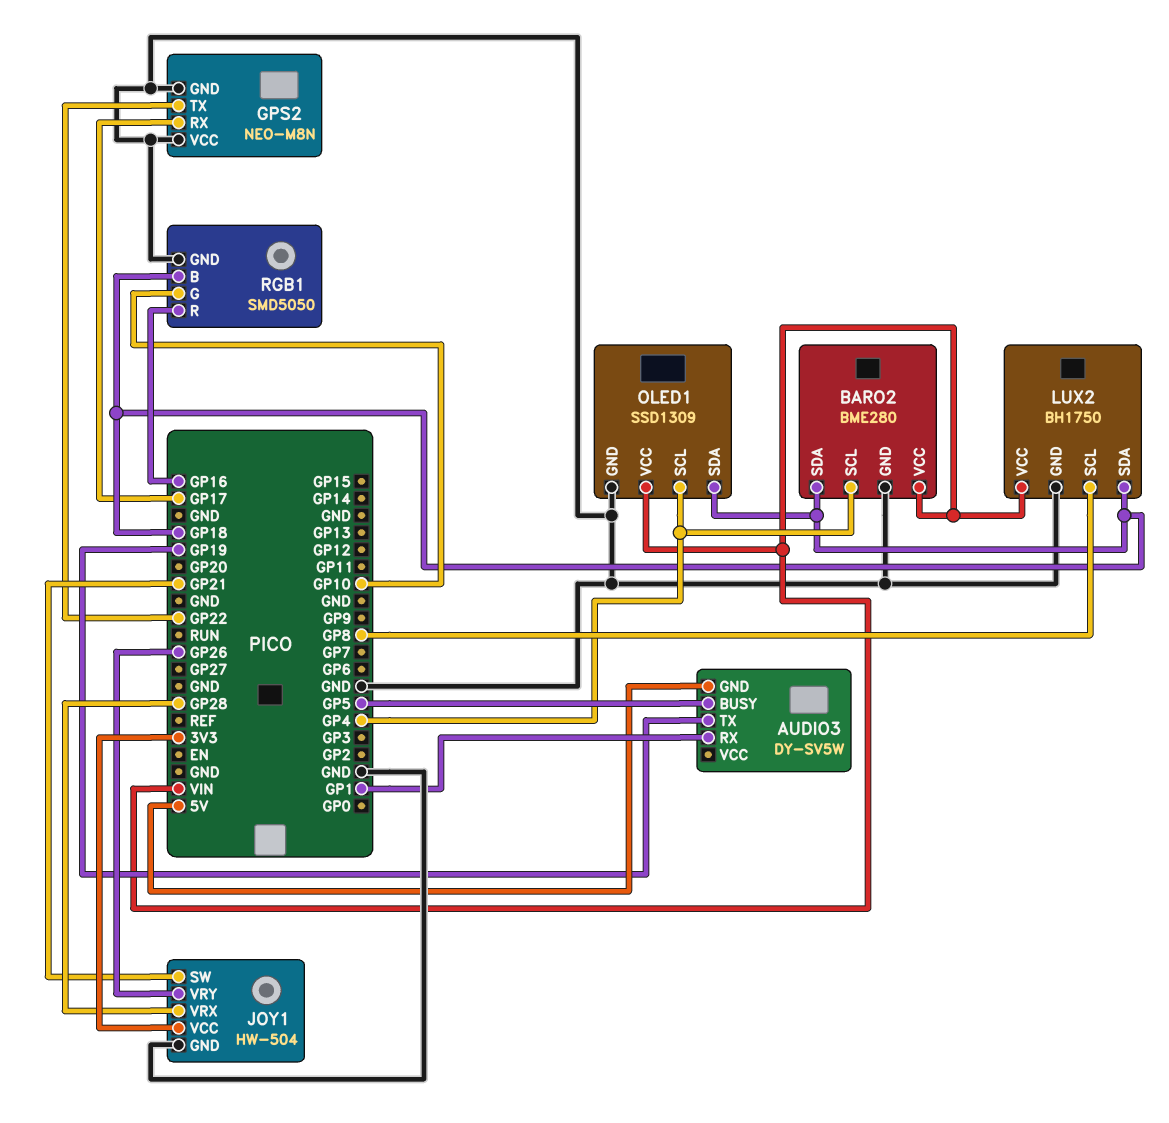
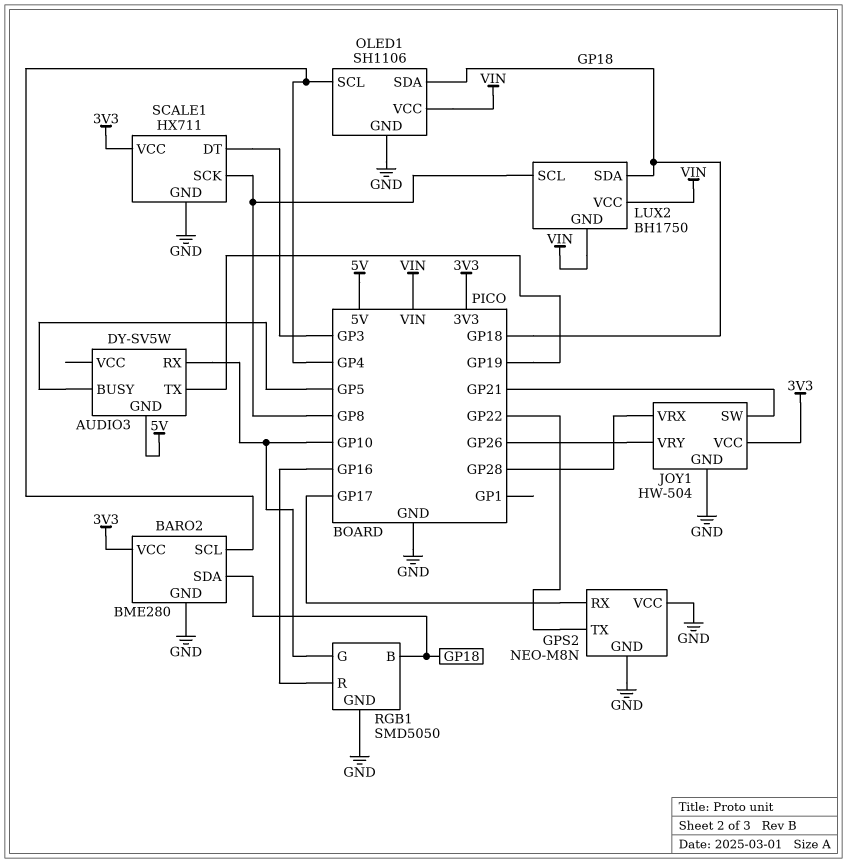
AUDIO3 pin RX: GP1 -> GP10
BARO2 pin VCC: VIN -> 3V3
LUX2 pin GND: GND -> VIN
OLED1: SSD1309 -> SH1106
SCALE1: none -> HX711
SCALE1 pin DT: none -> GP3
SCALE1 pin GND: none -> GND
SCALE1 pin SCK: none -> GP8
SCALE1 pin VCC: none -> 3V3

